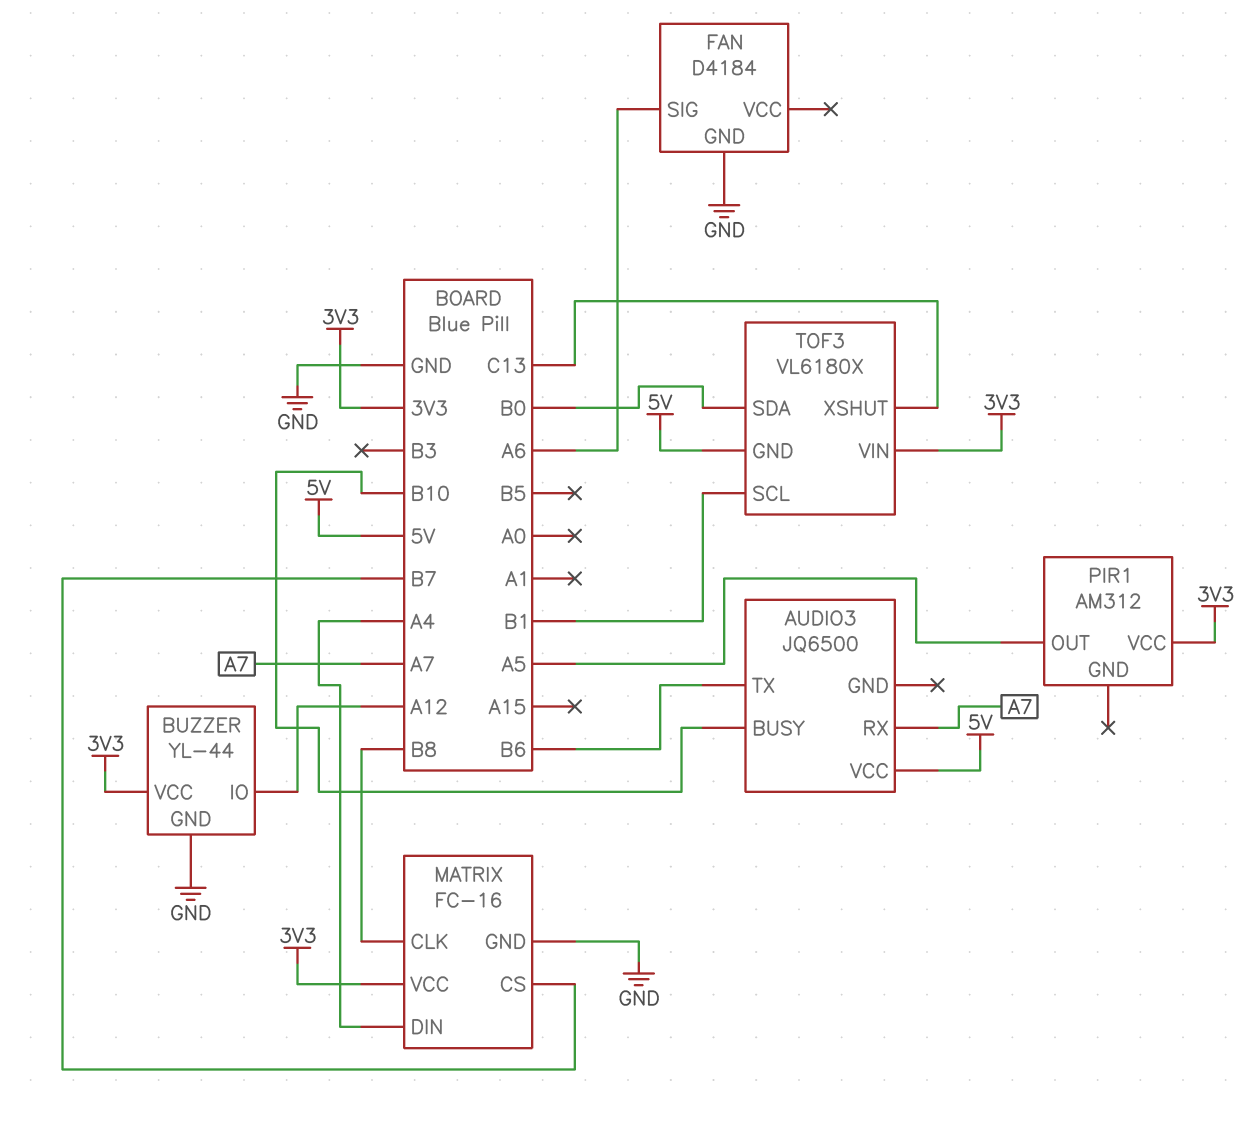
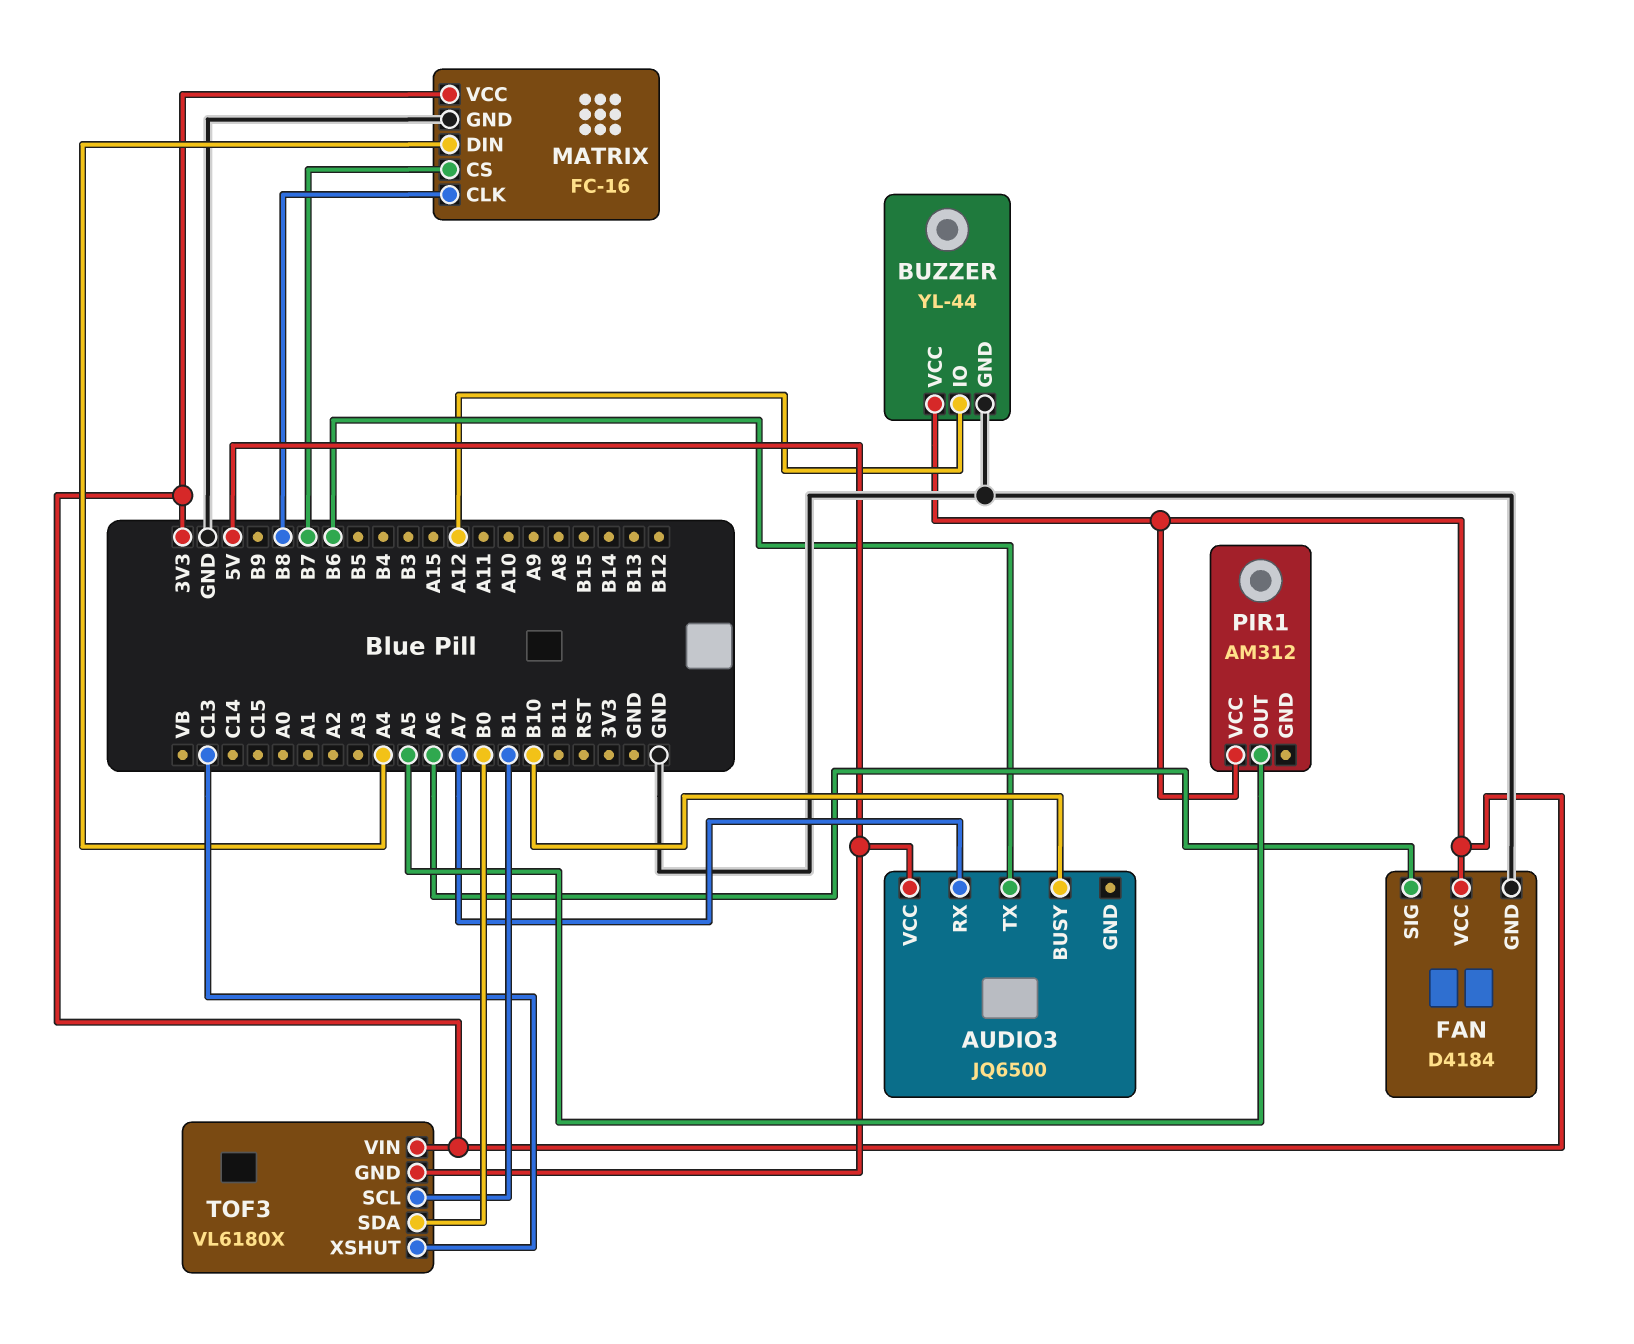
FAN pin VCC: none -> 3V3

